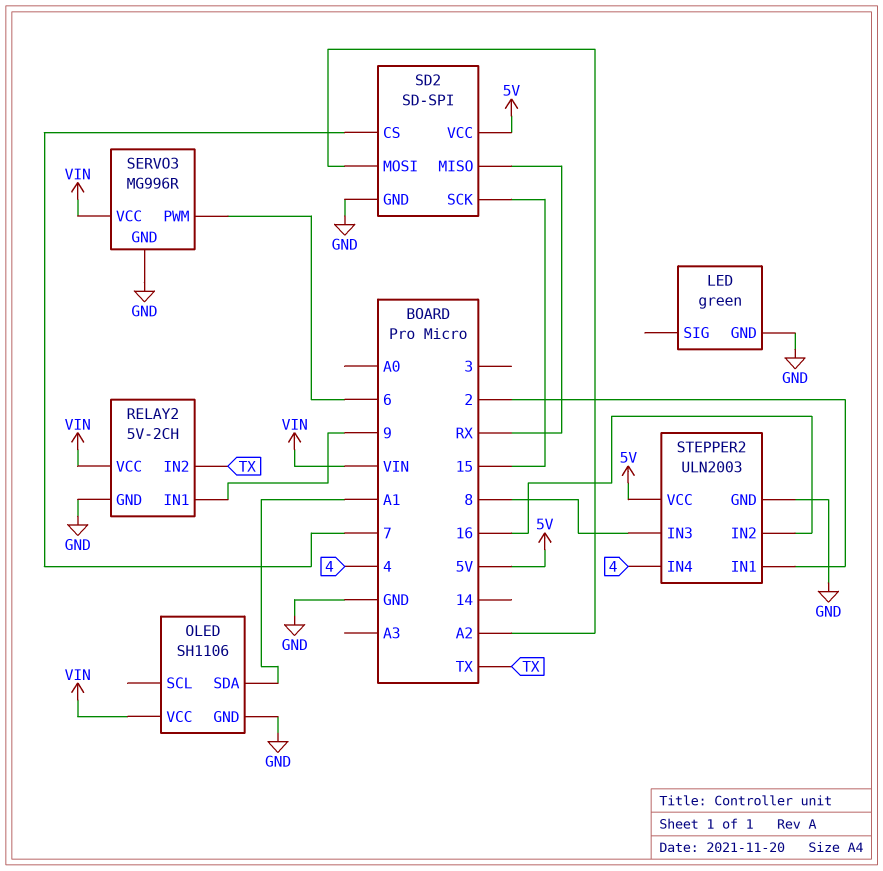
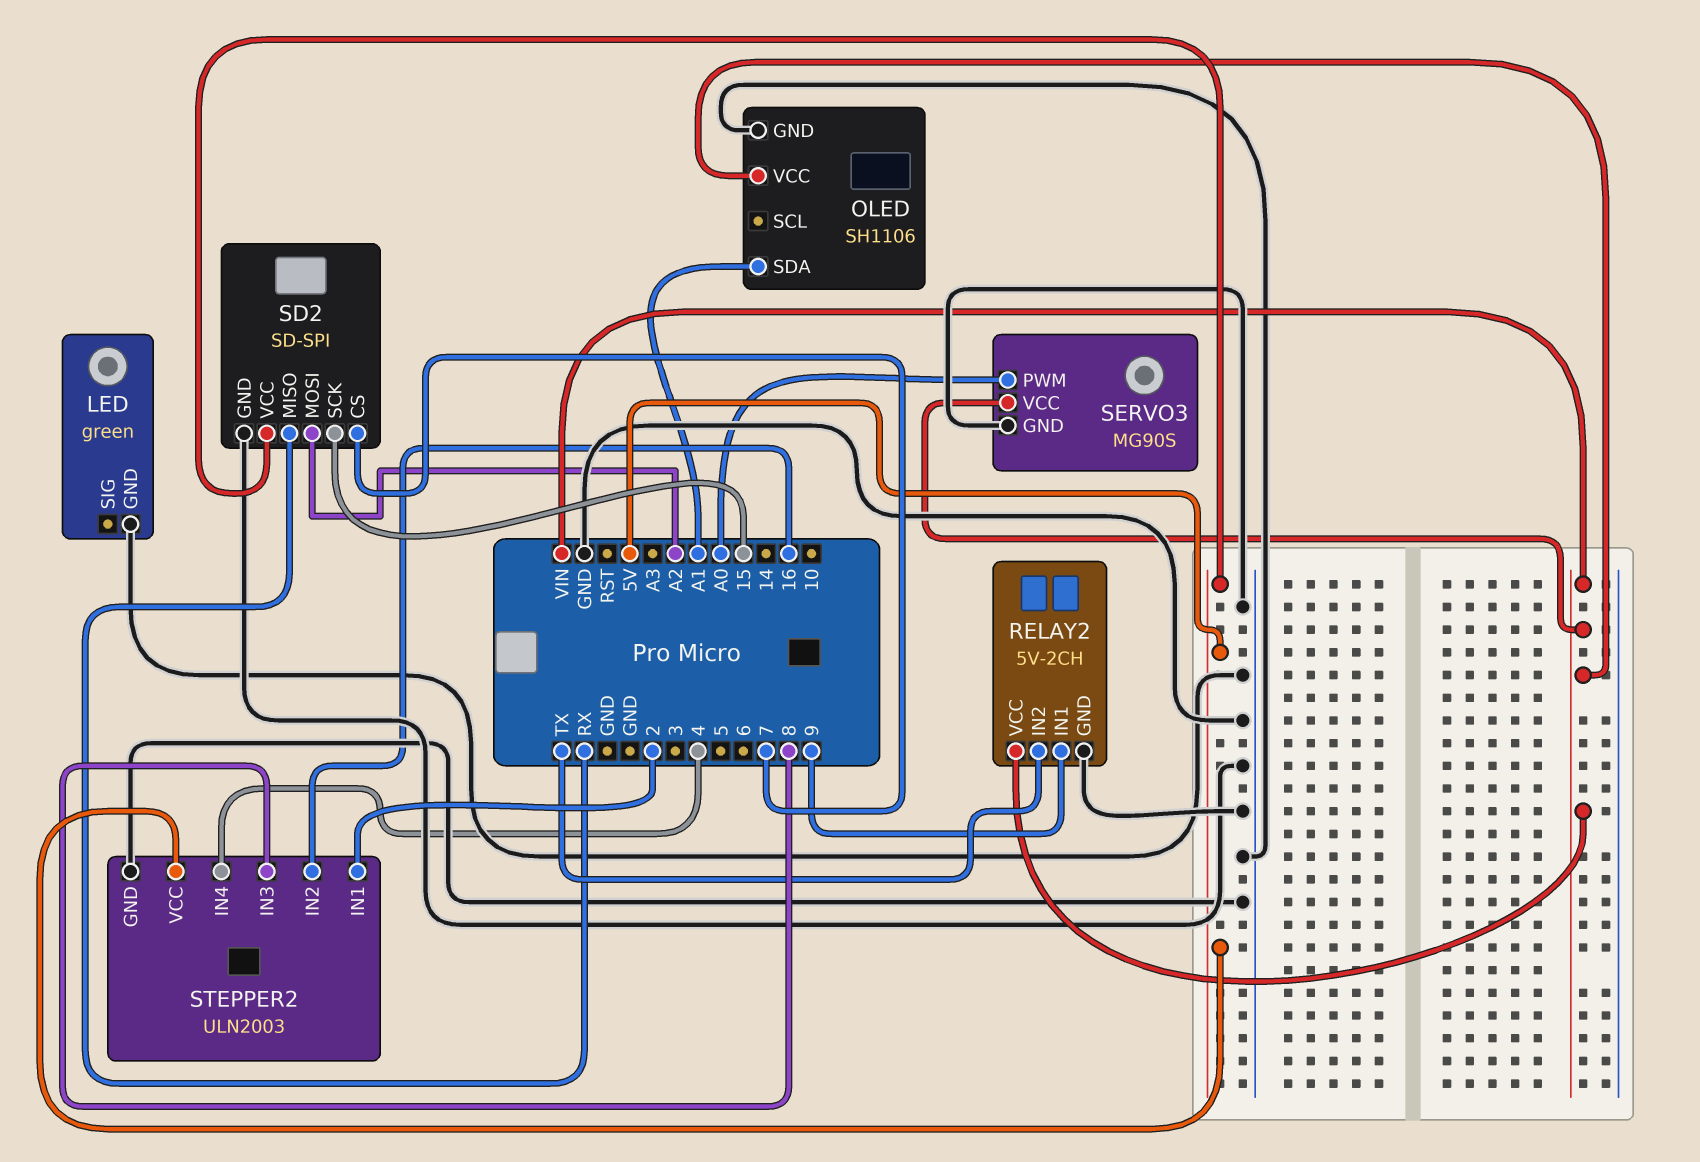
SERVO3: MG996R -> MG90S
SERVO3 pin PWM: 6 -> A0

